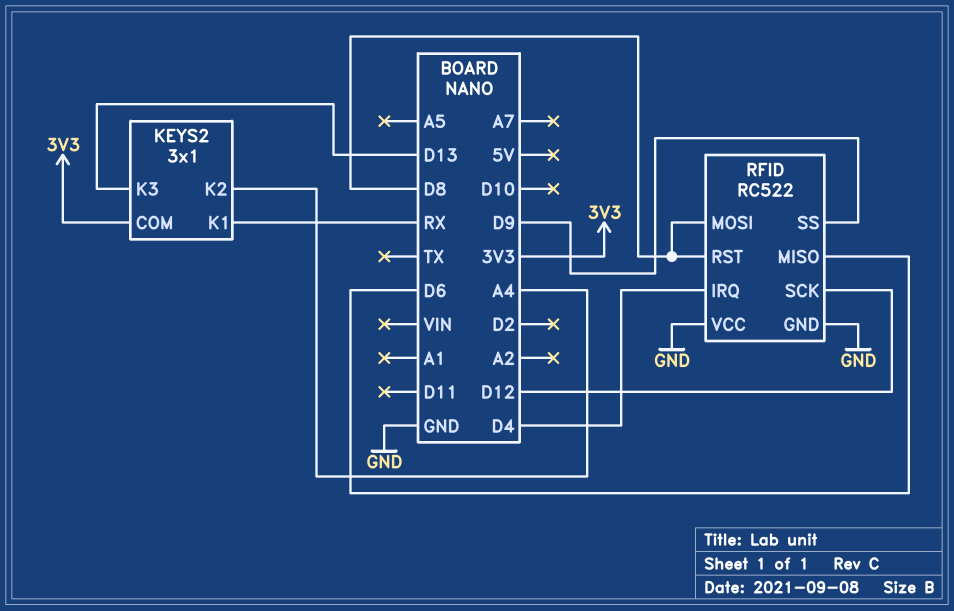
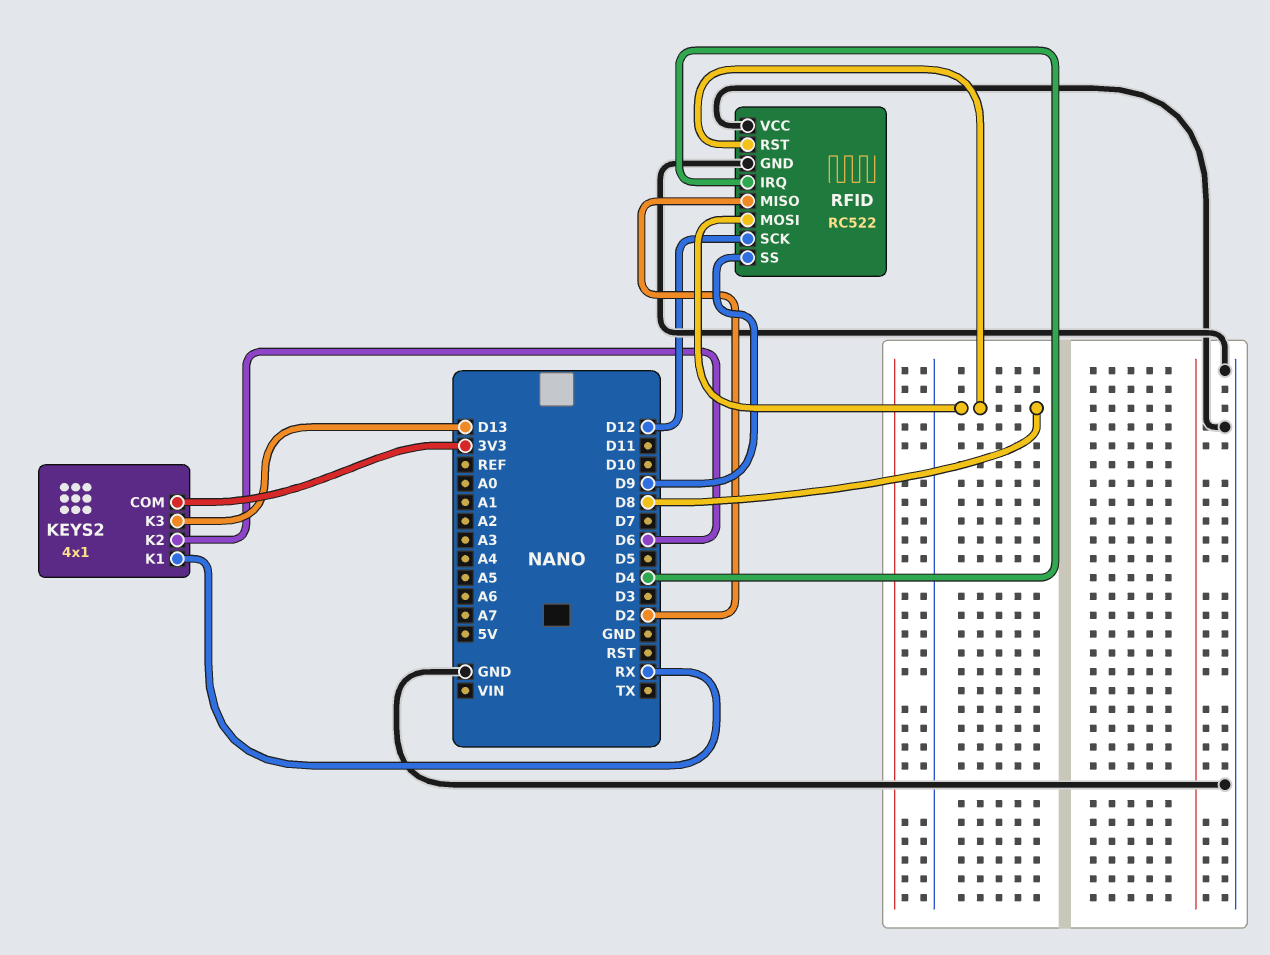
KEYS2: 3x1 -> 4x1
KEYS2 pin K2: A4 -> D6
RFID pin MISO: D6 -> D2

